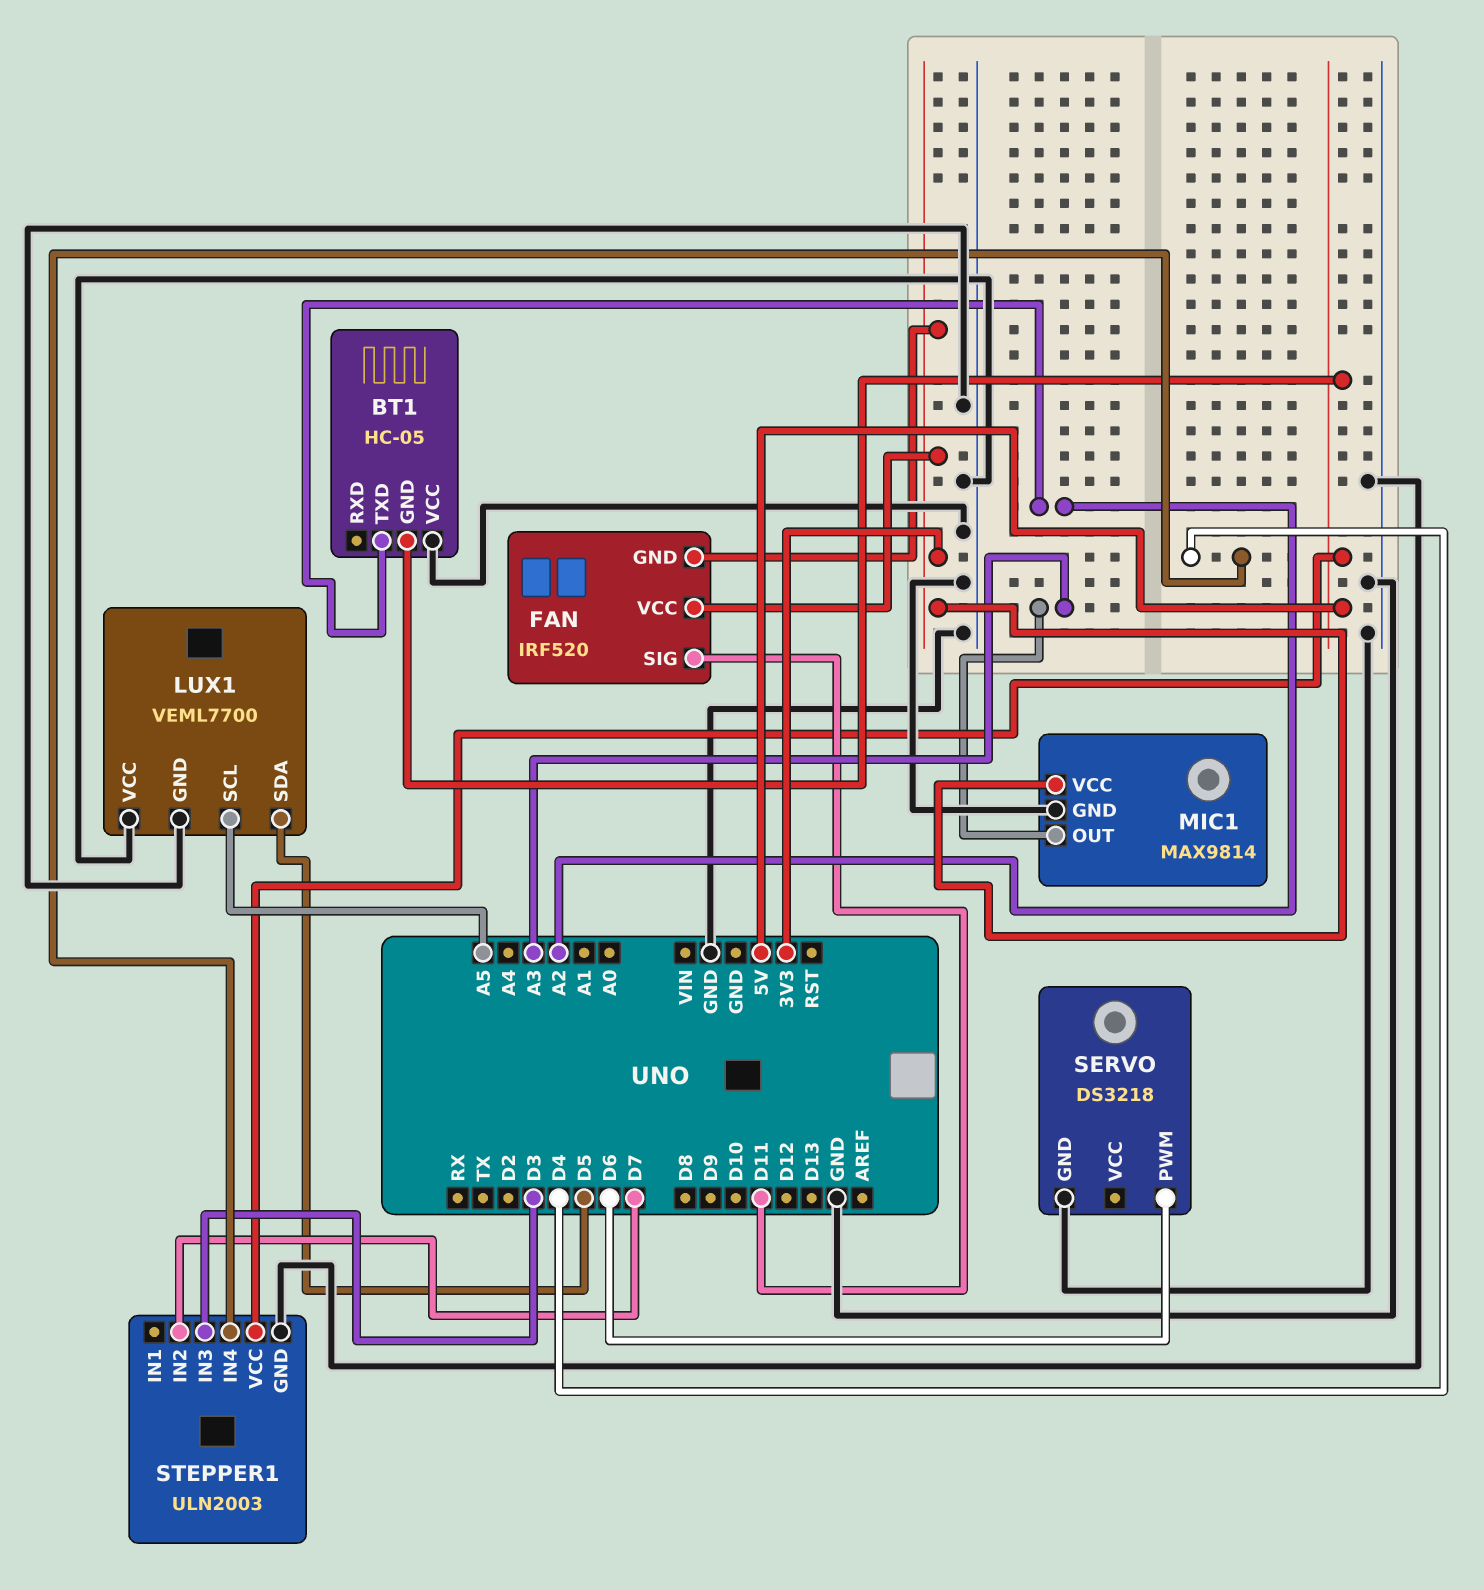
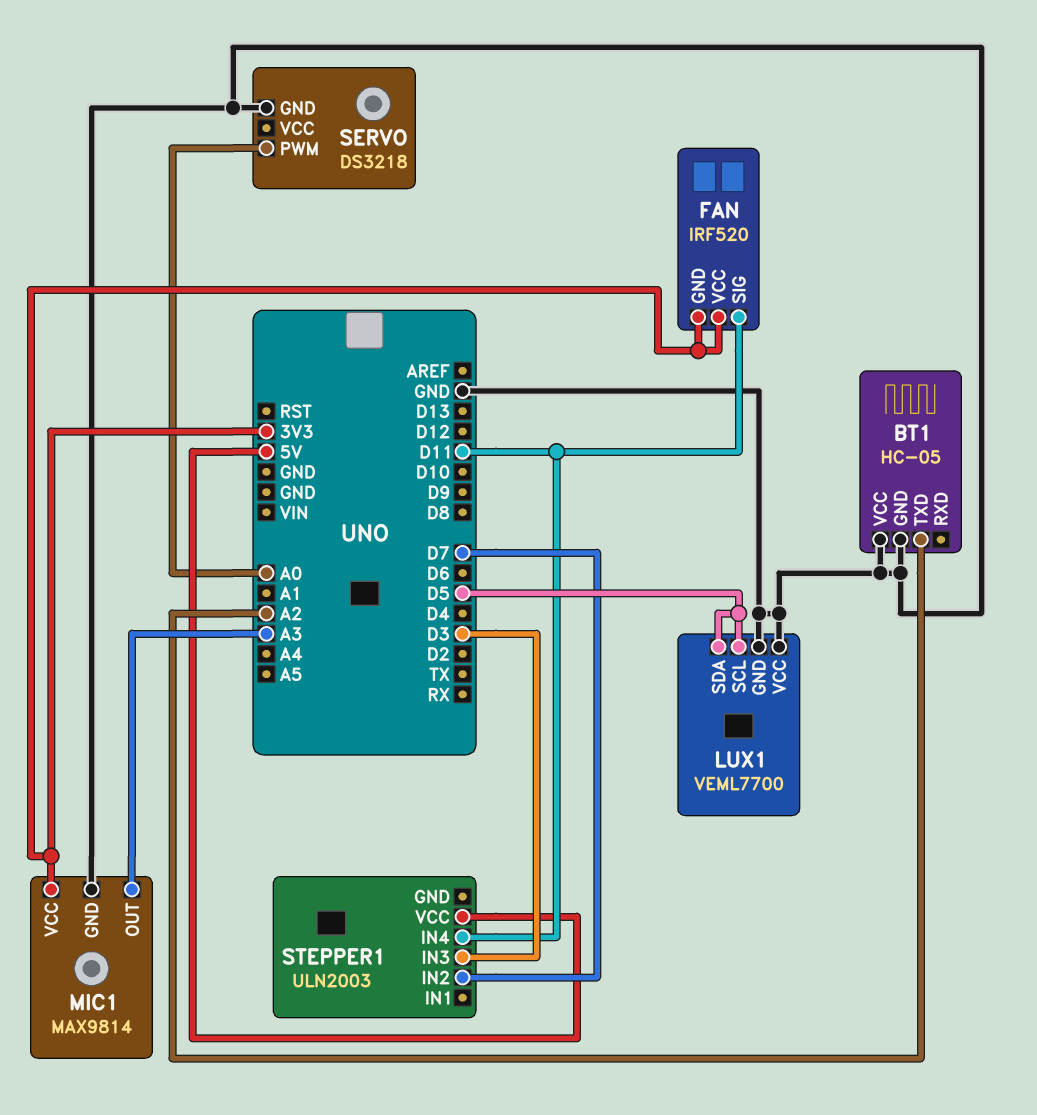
BT1 pin GND: 5V -> GND
LUX1 pin SCL: A5 -> D5
SERVO pin PWM: D6 -> A0
STEPPER1 pin GND: GND -> none
STEPPER1 pin IN4: D4 -> D11

